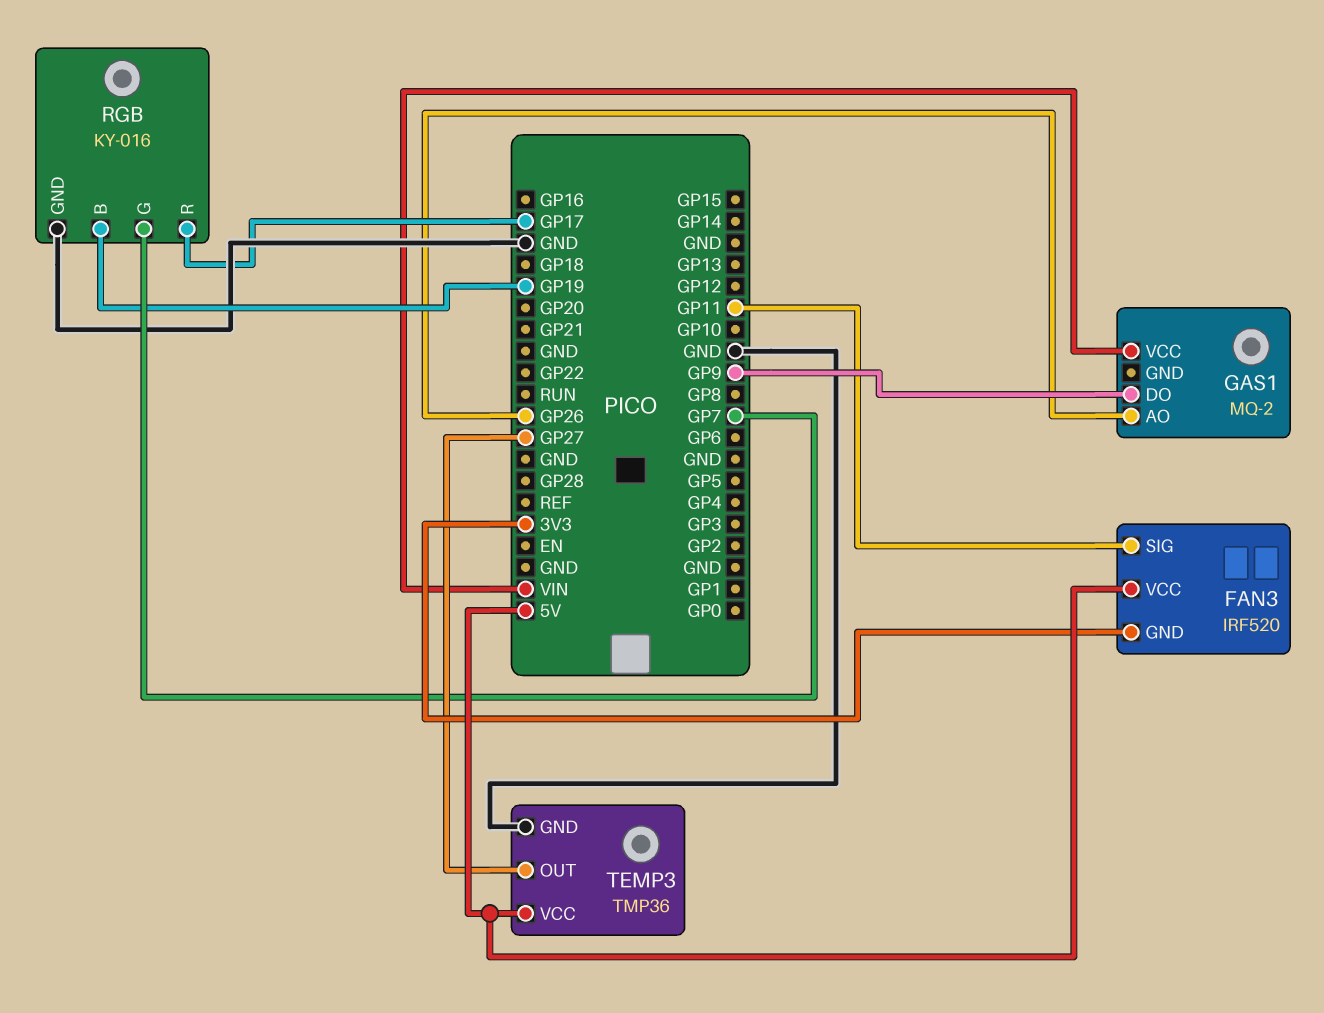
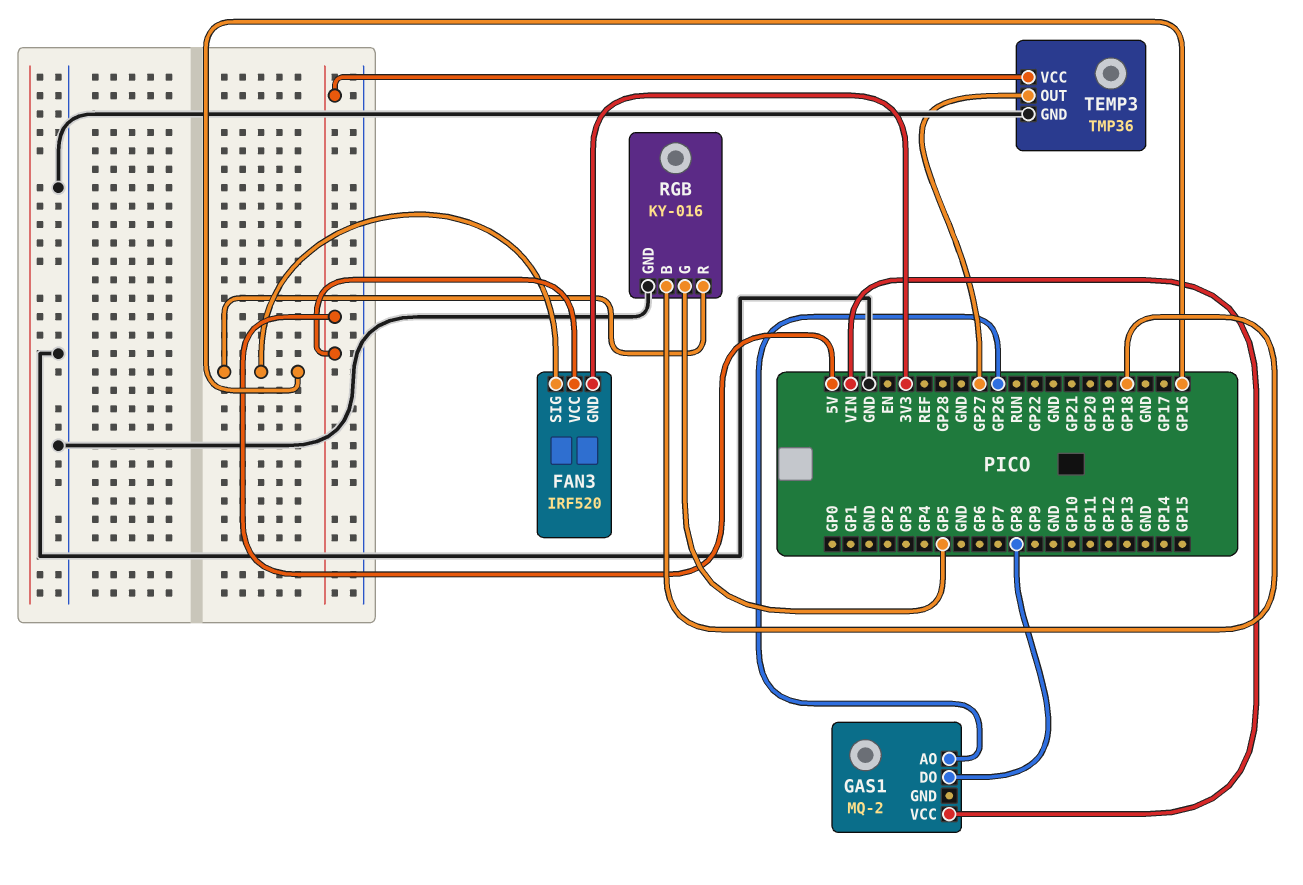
FAN3 pin SIG: GP11 -> GP16
GAS1 pin DO: GP9 -> GP8
RGB pin B: GP19 -> GP18
RGB pin G: GP7 -> GP5
RGB pin R: GP17 -> GP16

